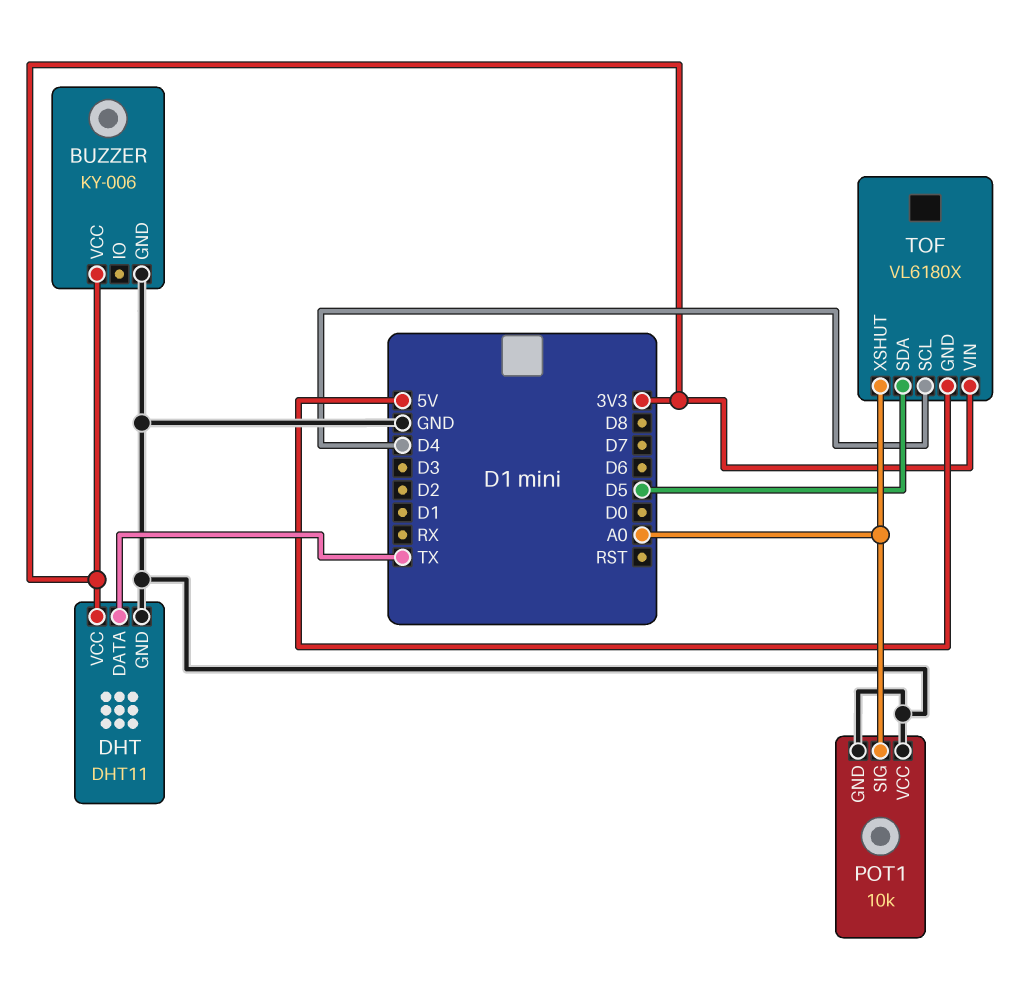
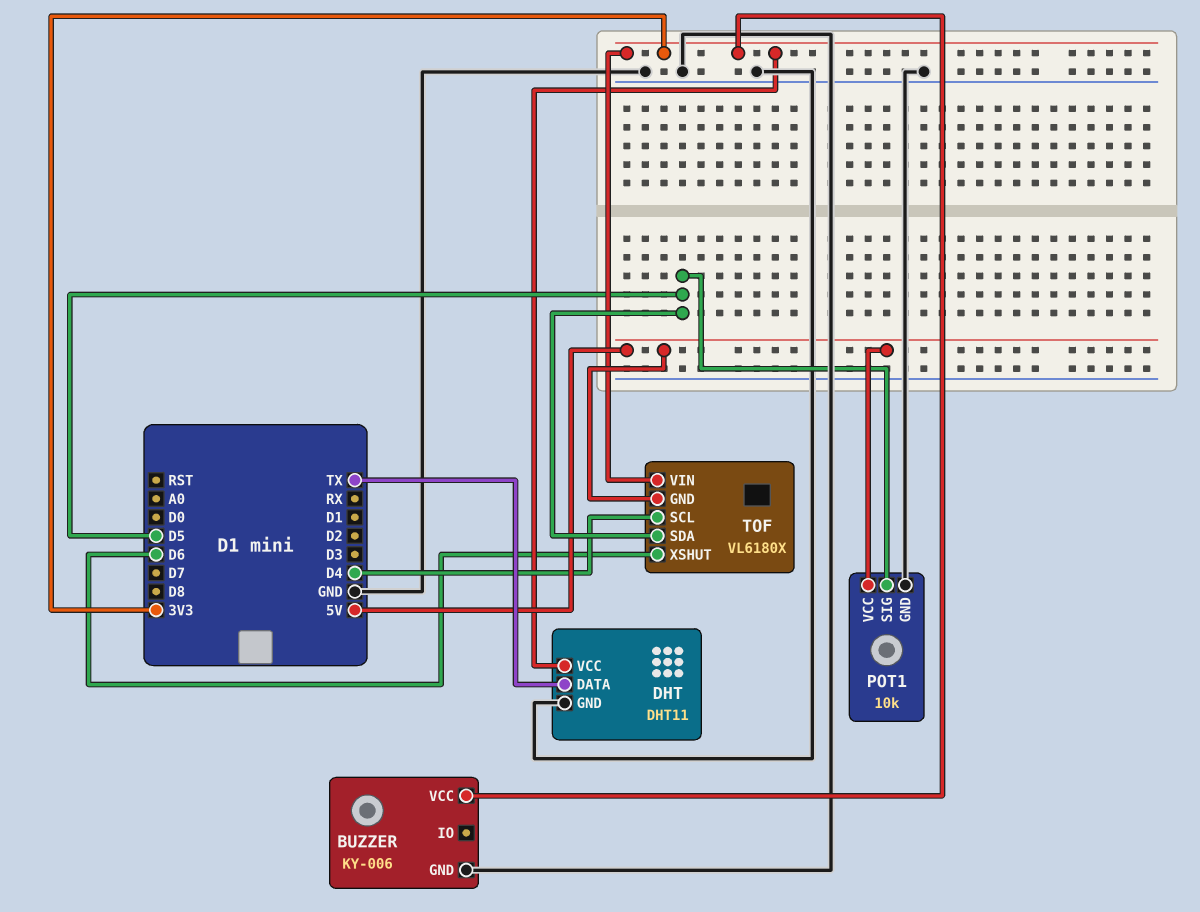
POT1 pin SIG: A0 -> D5
POT1 pin VCC: GND -> 5V
TOF pin XSHUT: A0 -> D6

